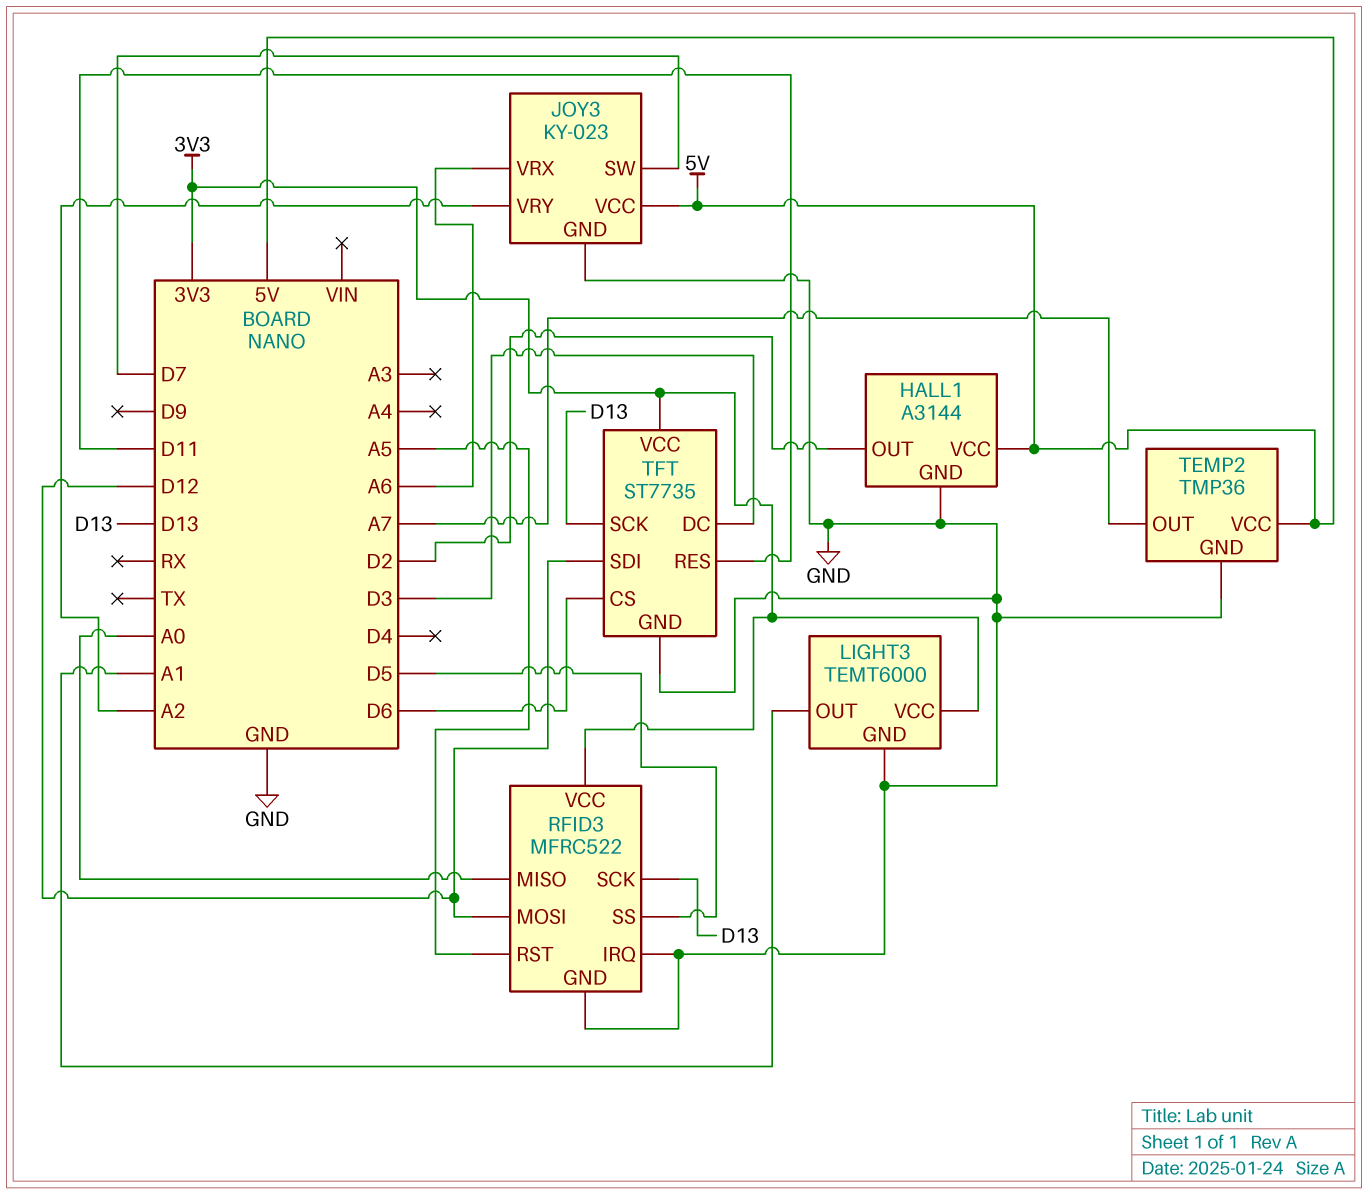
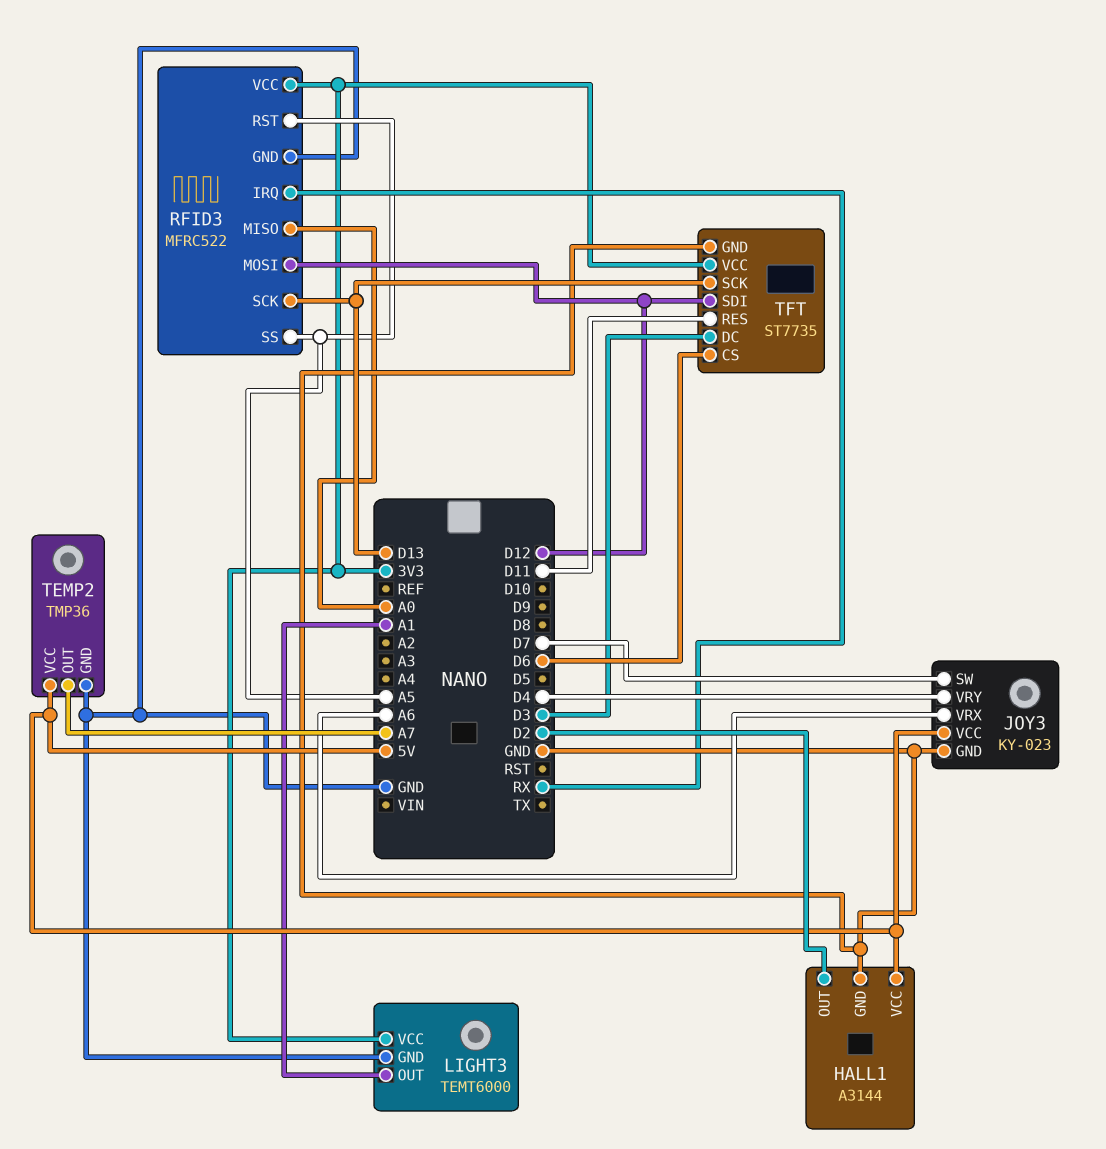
JOY3 pin VRY: A2 -> D4
RFID3 pin IRQ: GND -> RX
RFID3 pin SS: D5 -> A5

